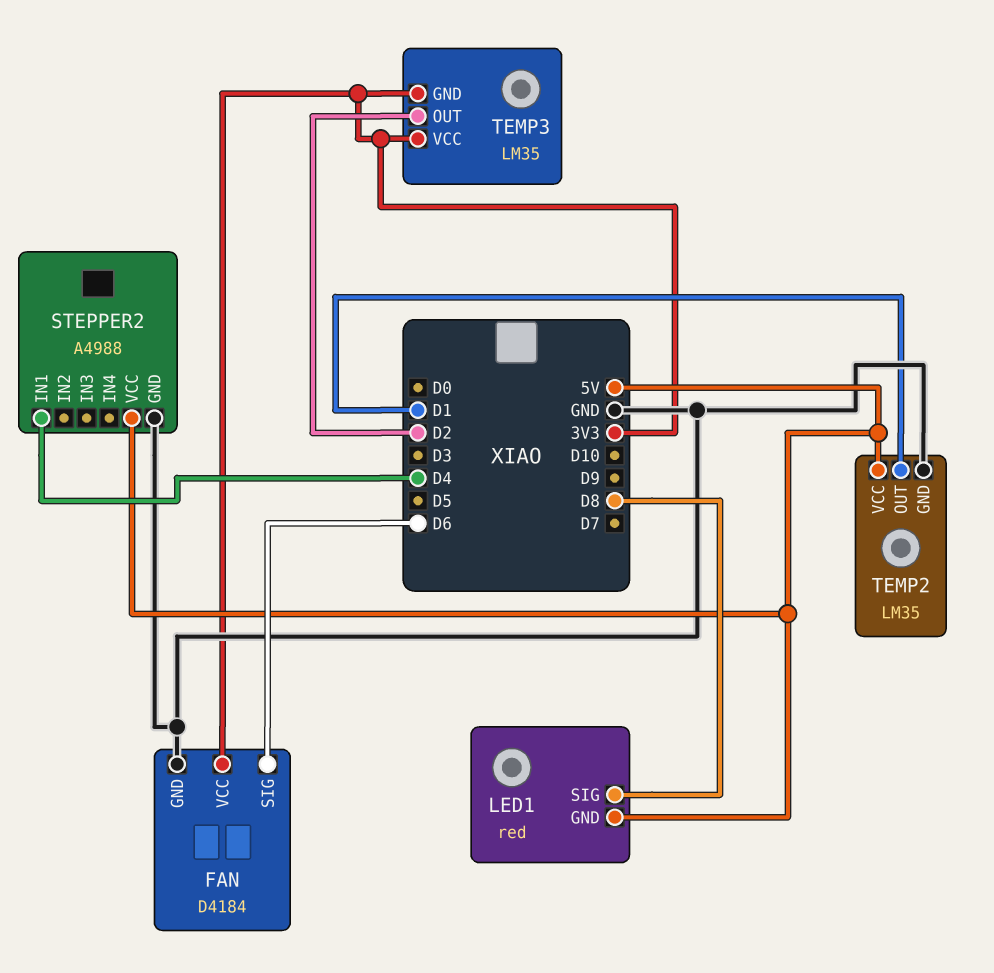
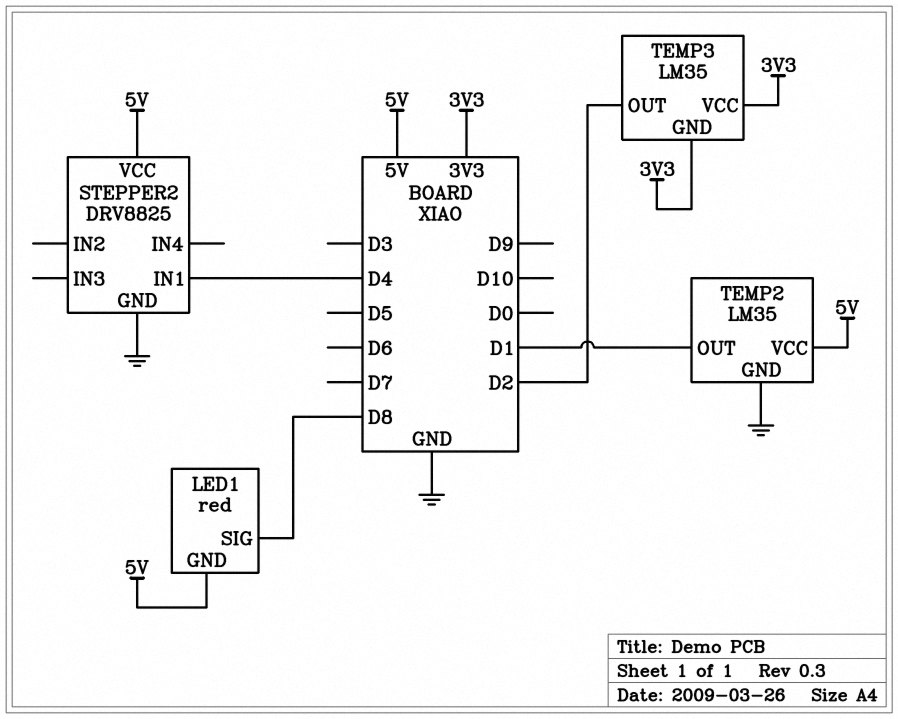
FAN: D4184 -> none
FAN pin GND: GND -> none
FAN pin SIG: D6 -> none
FAN pin VCC: 3V3 -> none
STEPPER2: A4988 -> DRV8825

